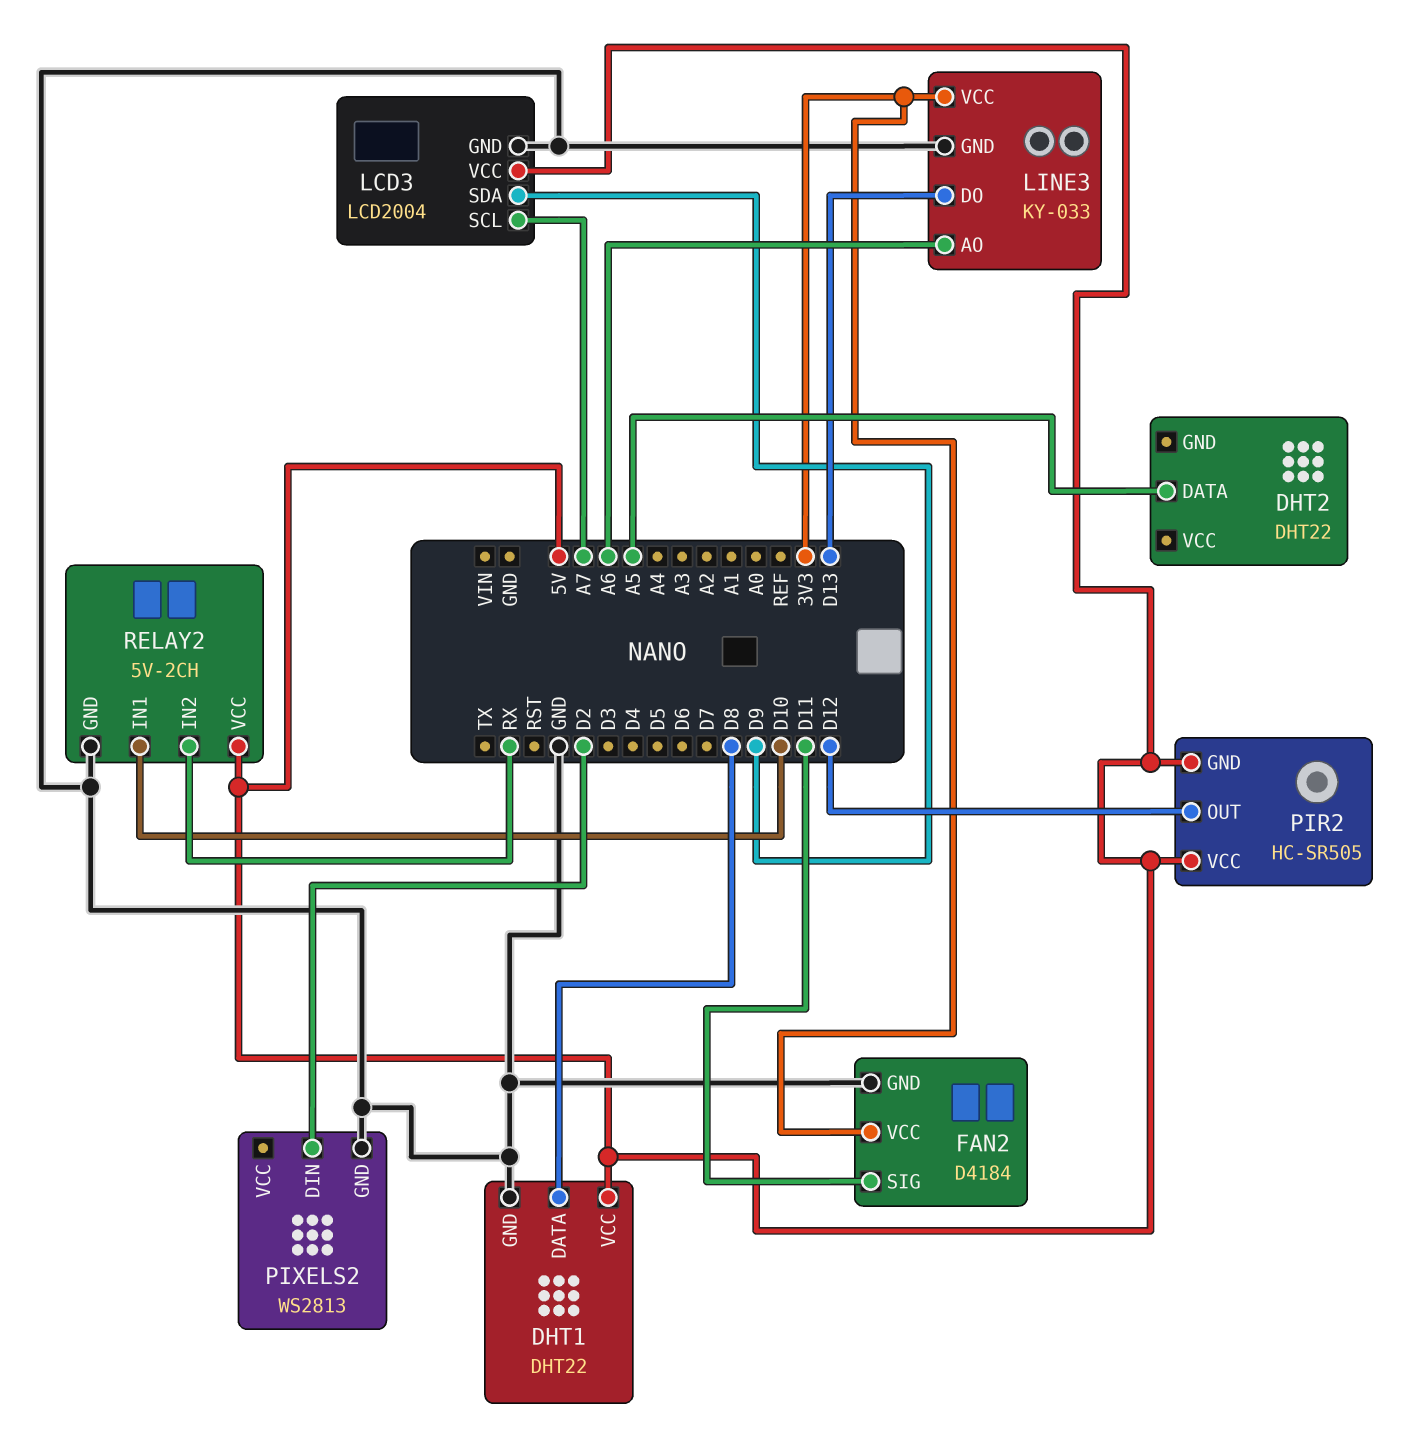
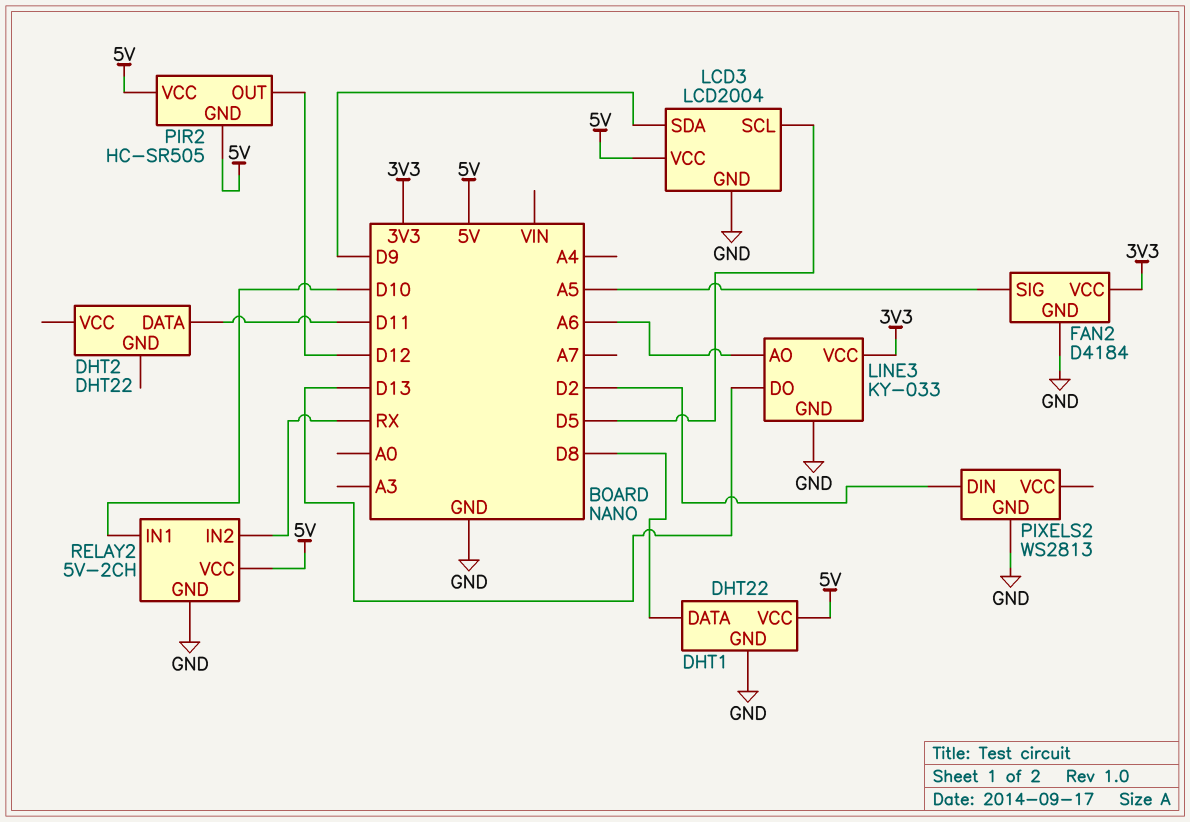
DHT2 pin DATA: A5 -> D11
FAN2 pin SIG: D11 -> A5
LCD3 pin SCL: A7 -> D5

